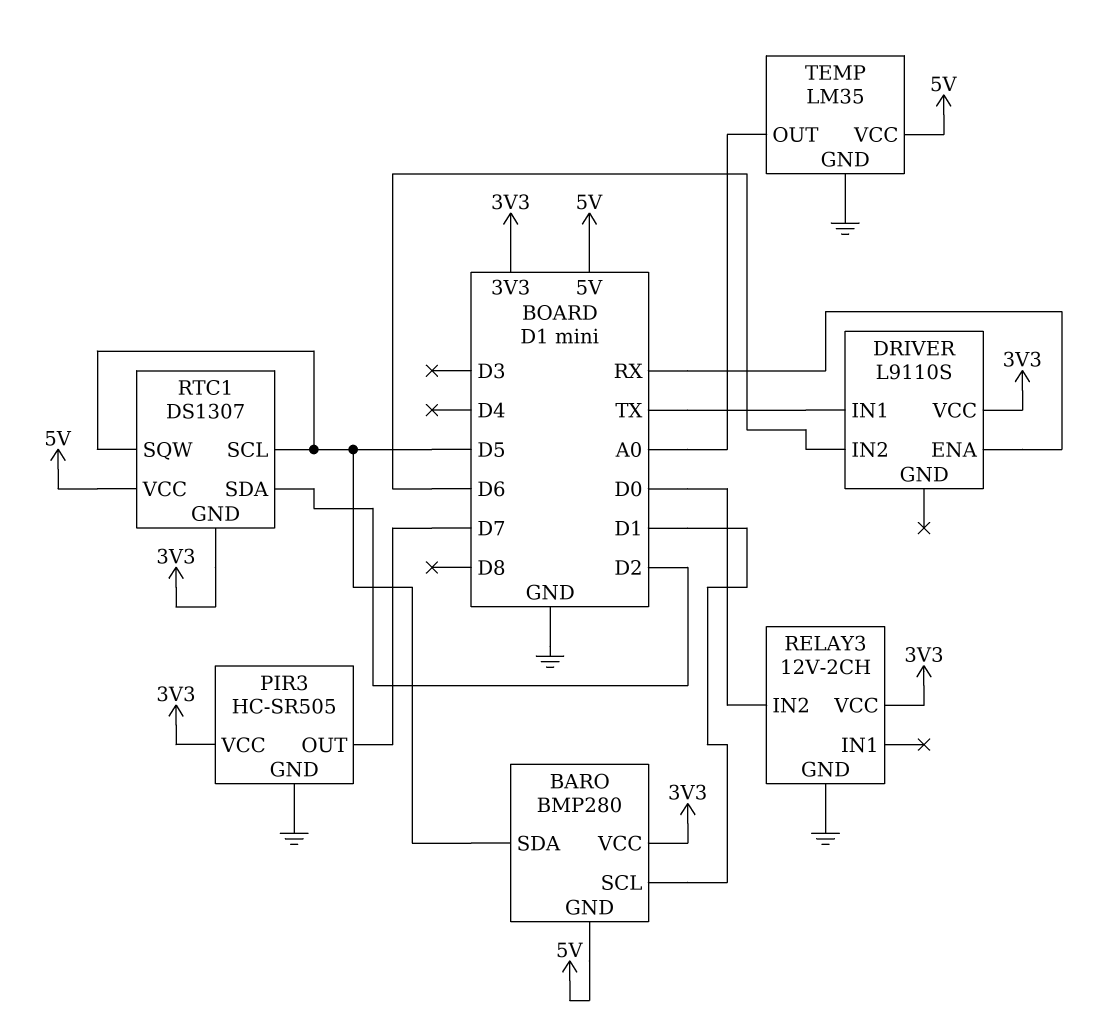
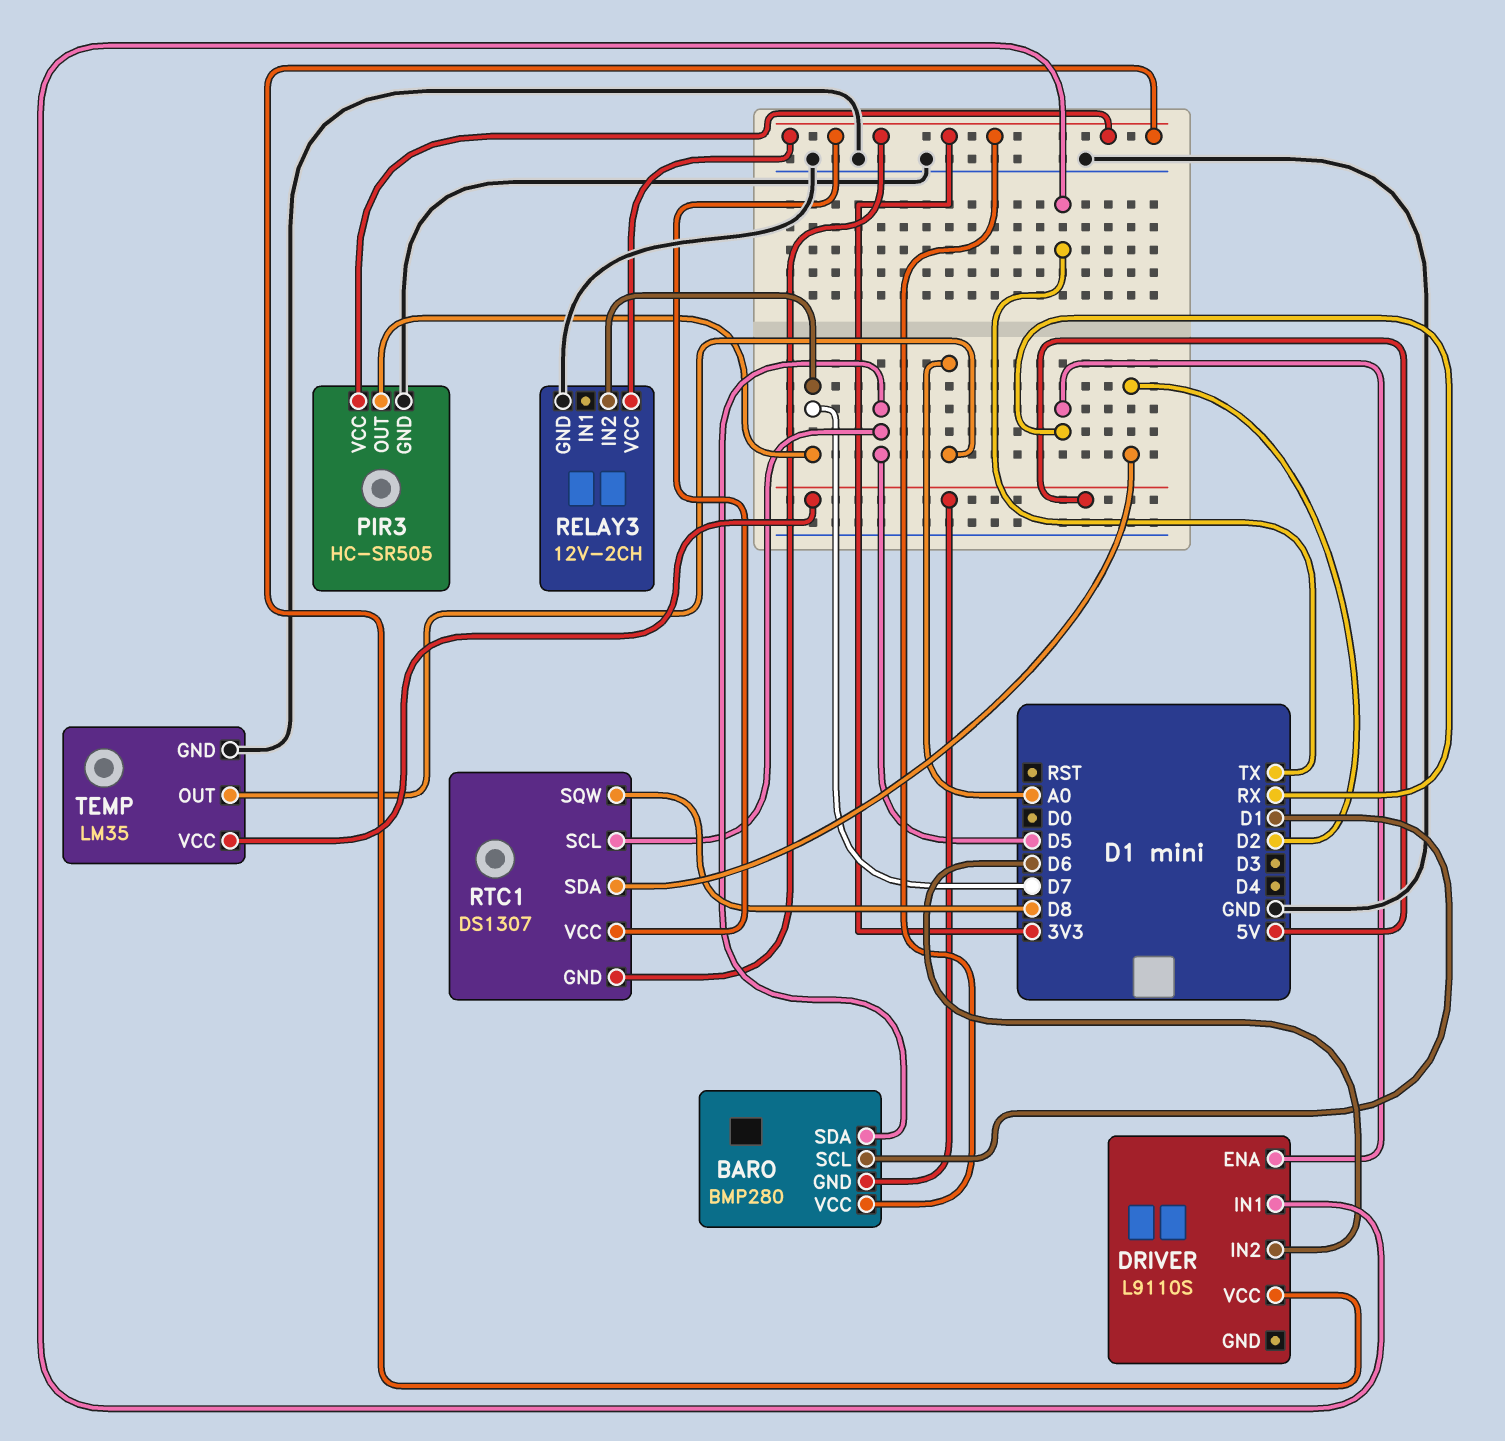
RELAY3 pin IN2: D0 -> D7
RTC1 pin SQW: D5 -> D8
RTC1 pin VCC: 5V -> 3V3

